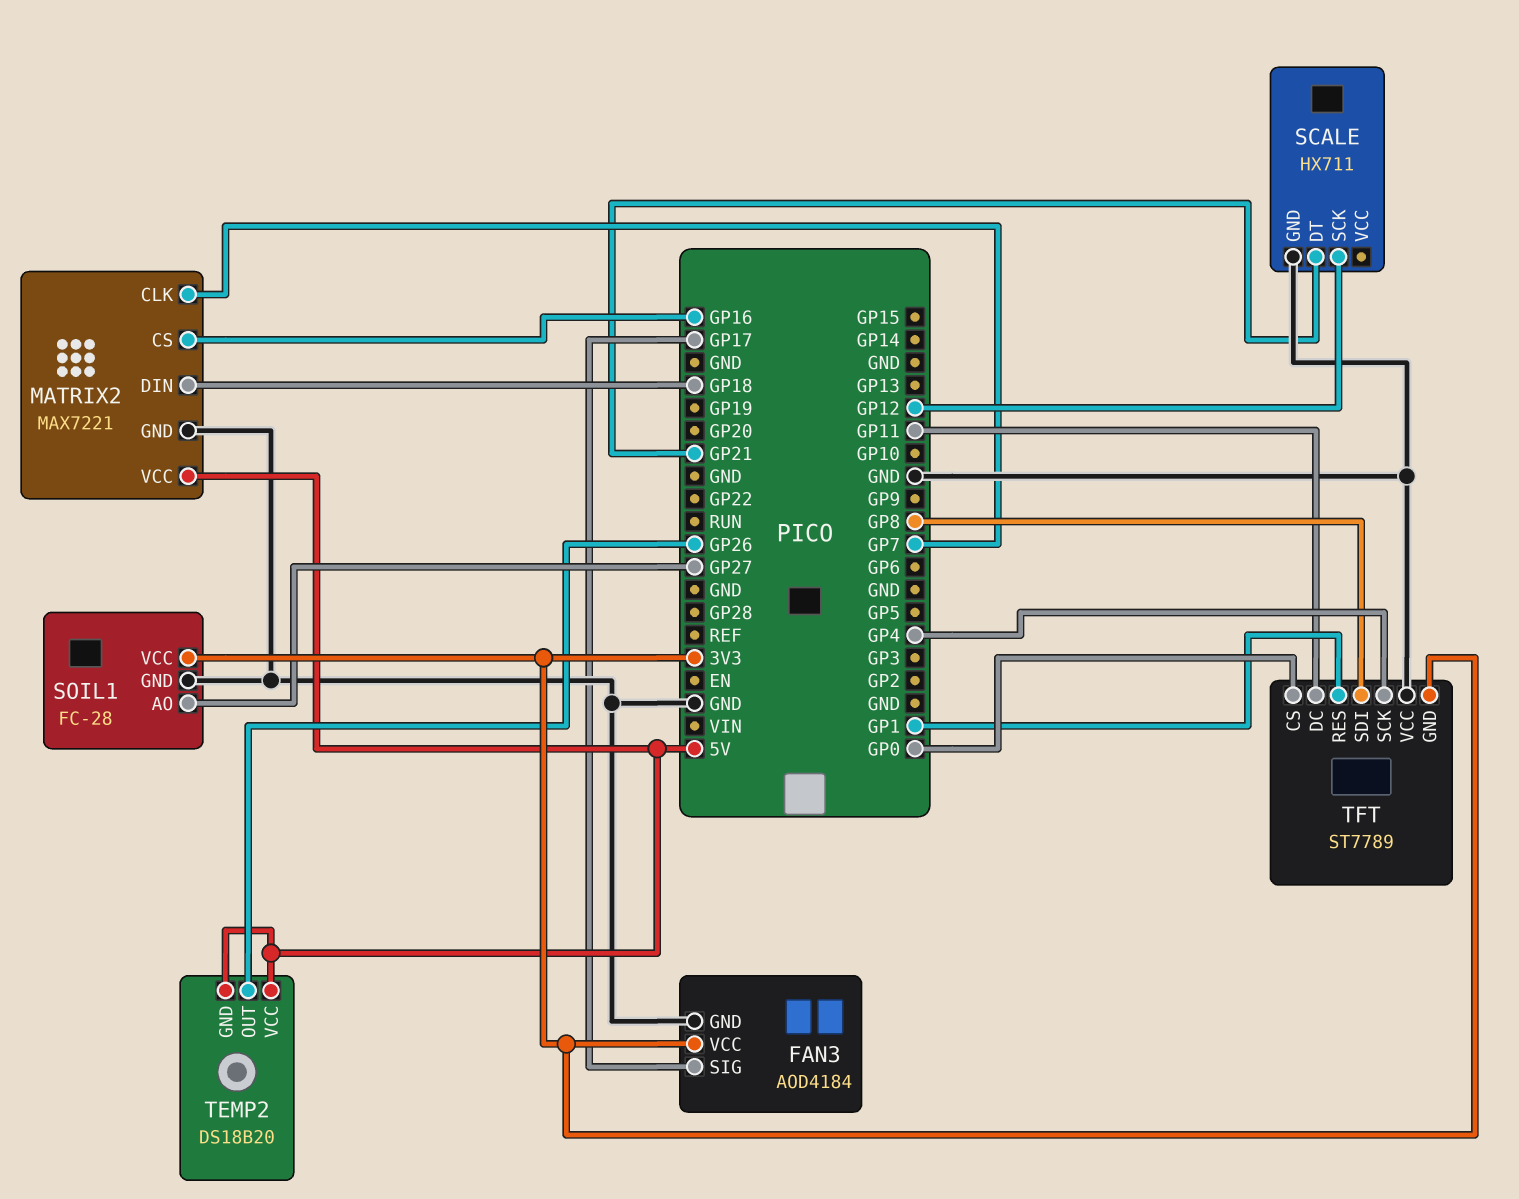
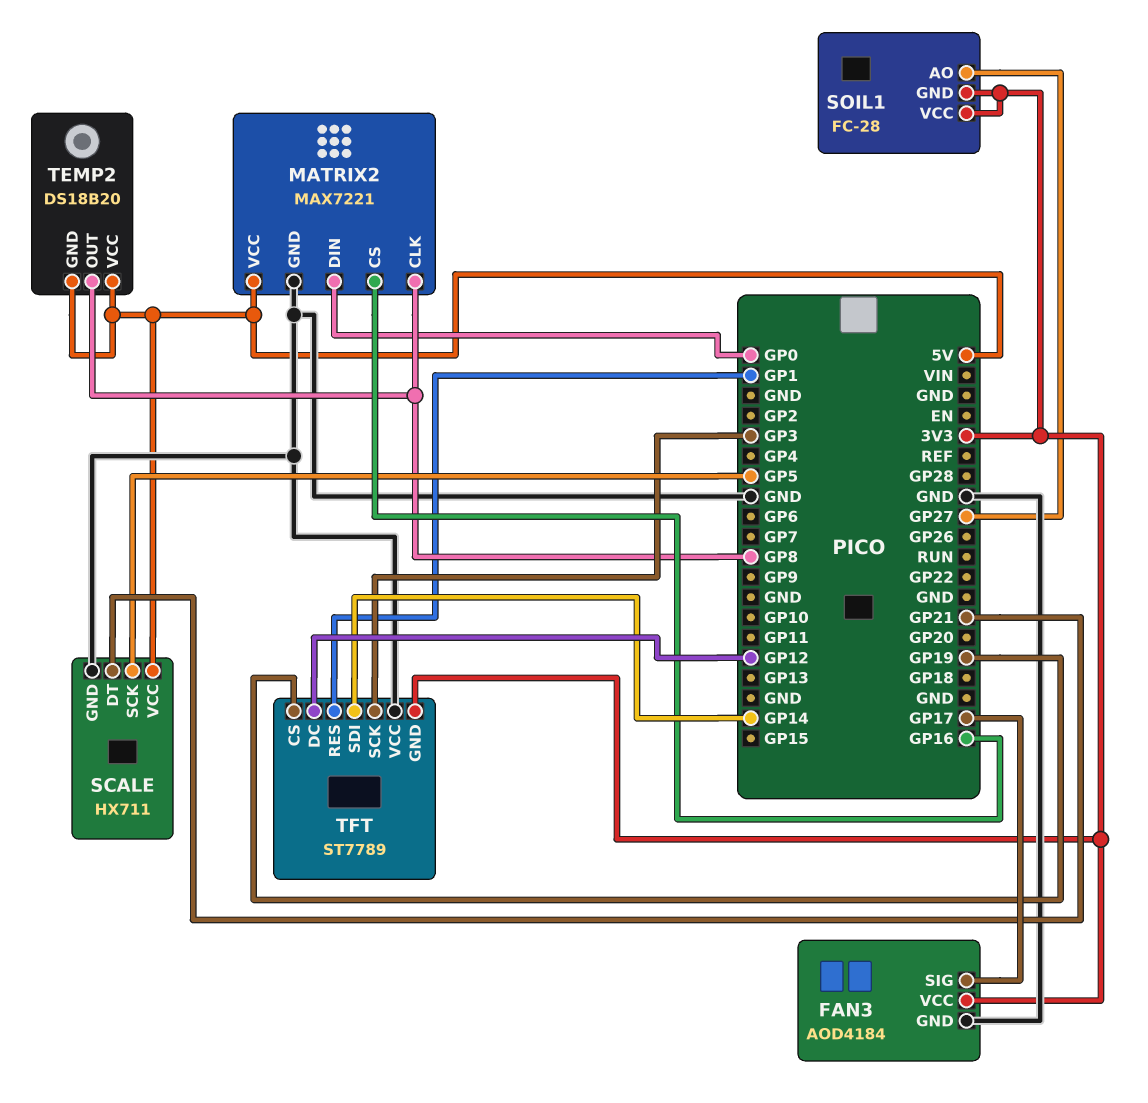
MATRIX2 pin CLK: GP7 -> GP8
MATRIX2 pin DIN: GP18 -> GP0
SCALE pin SCK: GP12 -> GP5
SCALE pin VCC: none -> 5V
SOIL1 pin GND: GND -> 3V3
TEMP2 pin OUT: GP26 -> GP8
TFT pin CS: GP0 -> GP19
TFT pin DC: GP11 -> GP12
TFT pin SCK: GP4 -> GP3
TFT pin SDI: GP8 -> GP14

